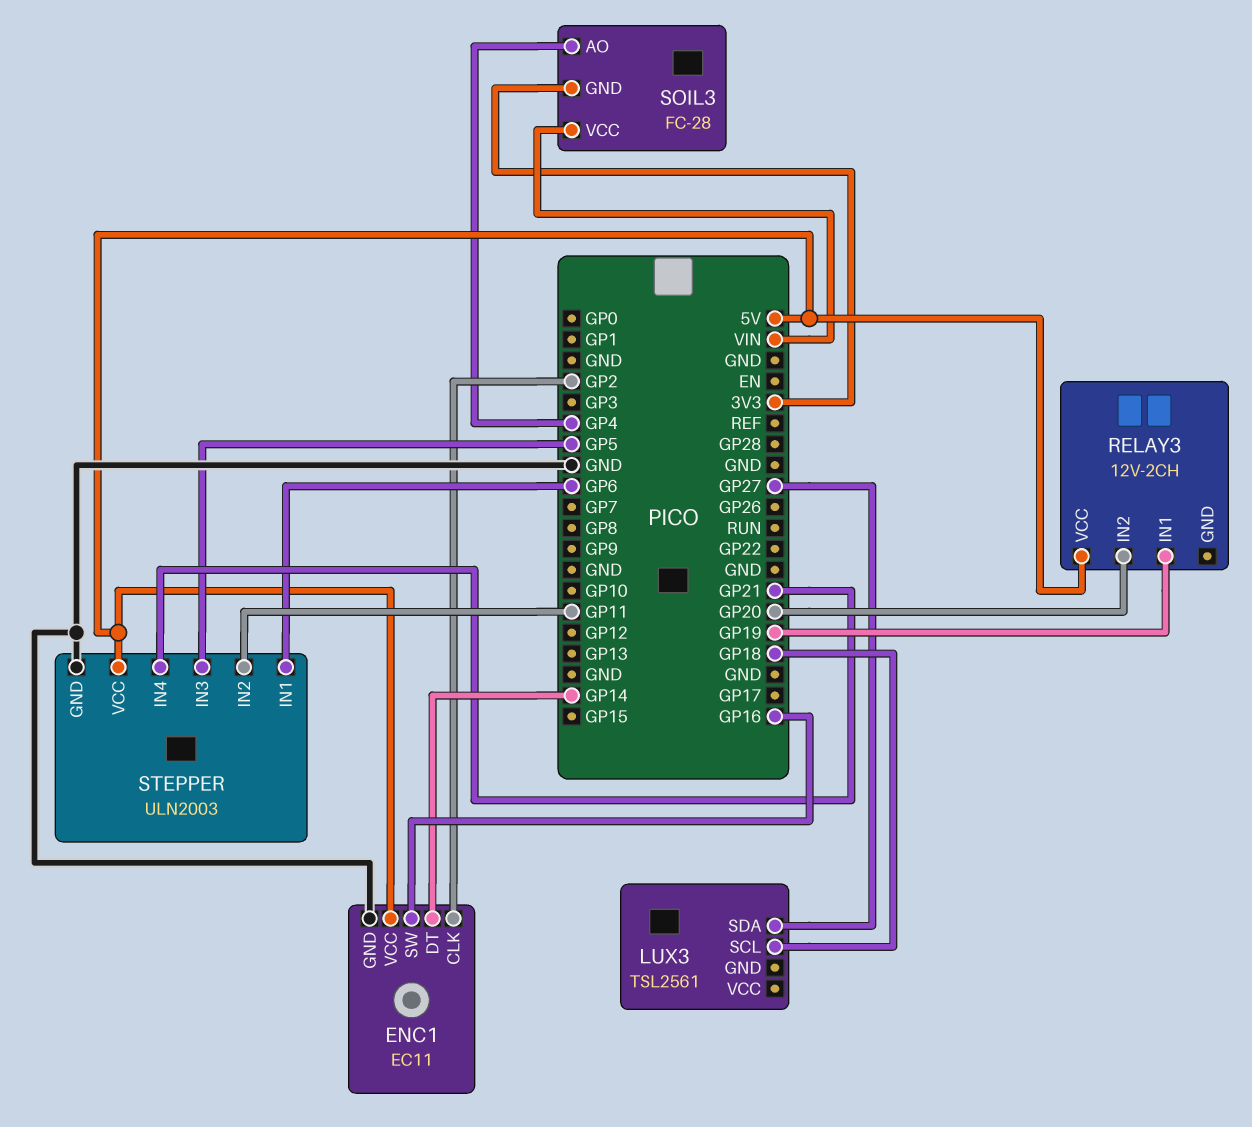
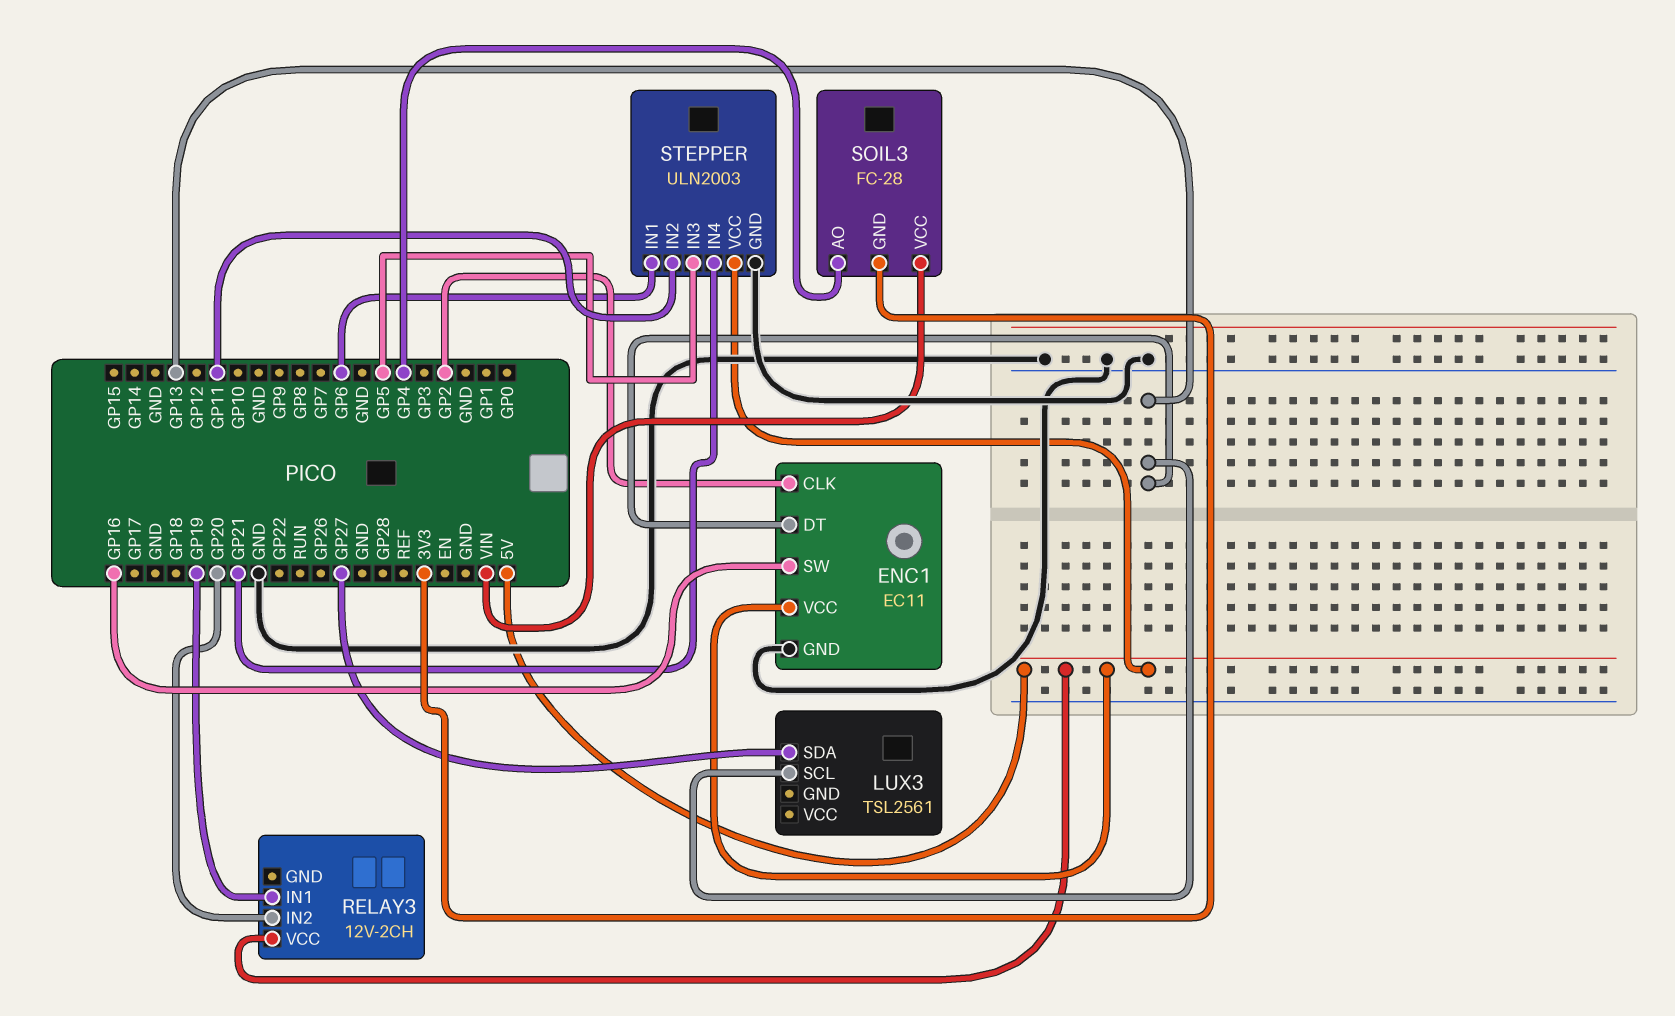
ENC1 pin DT: GP14 -> GP13
LUX3 pin SCL: GP18 -> GP13

